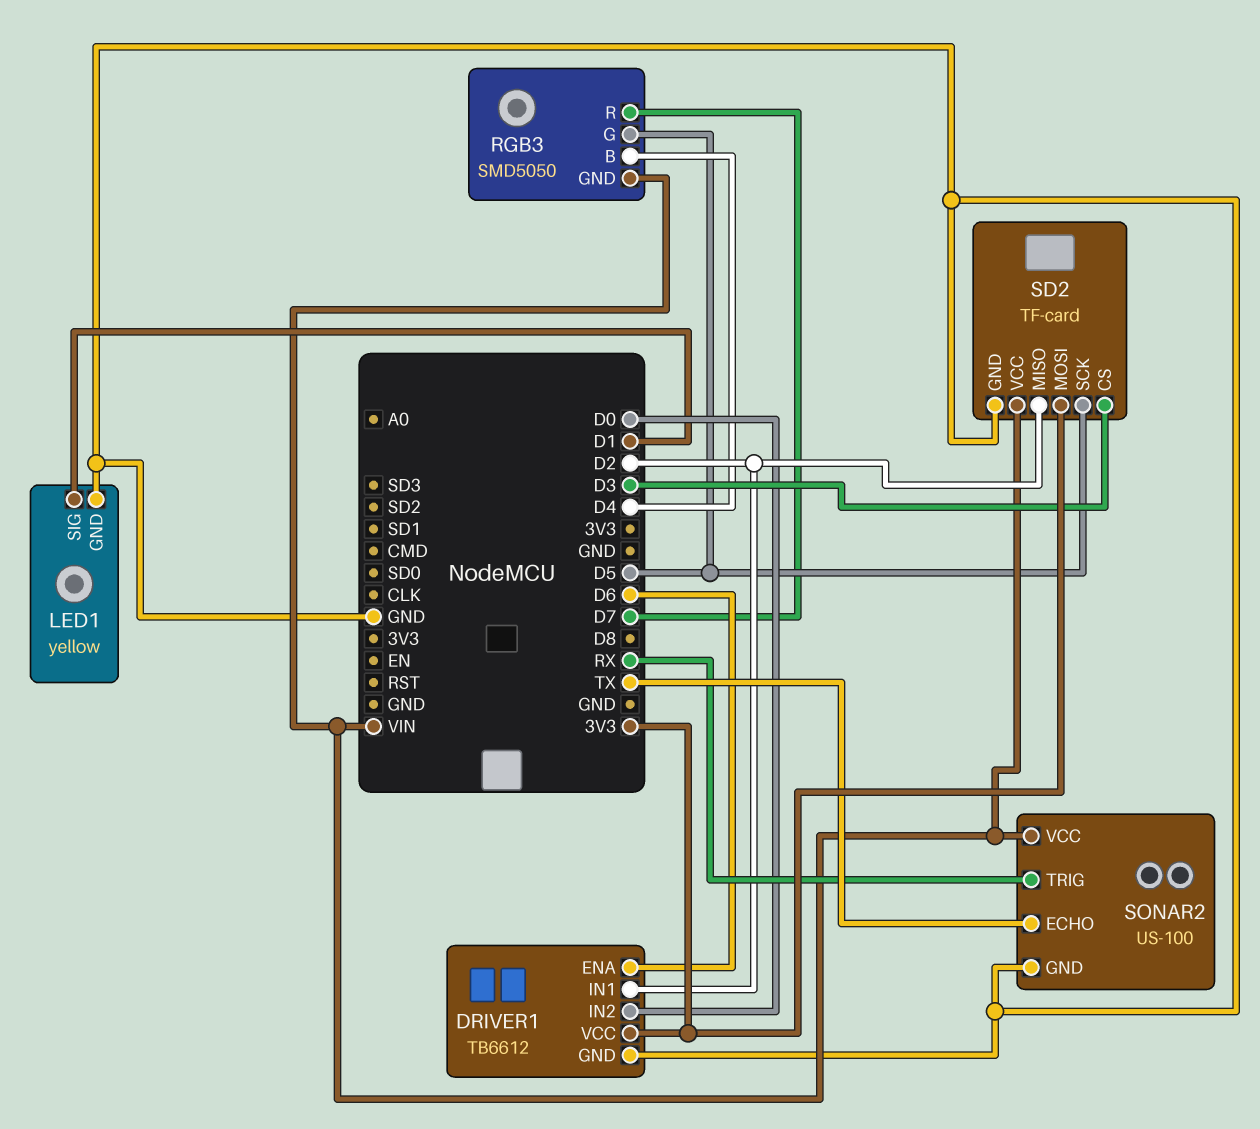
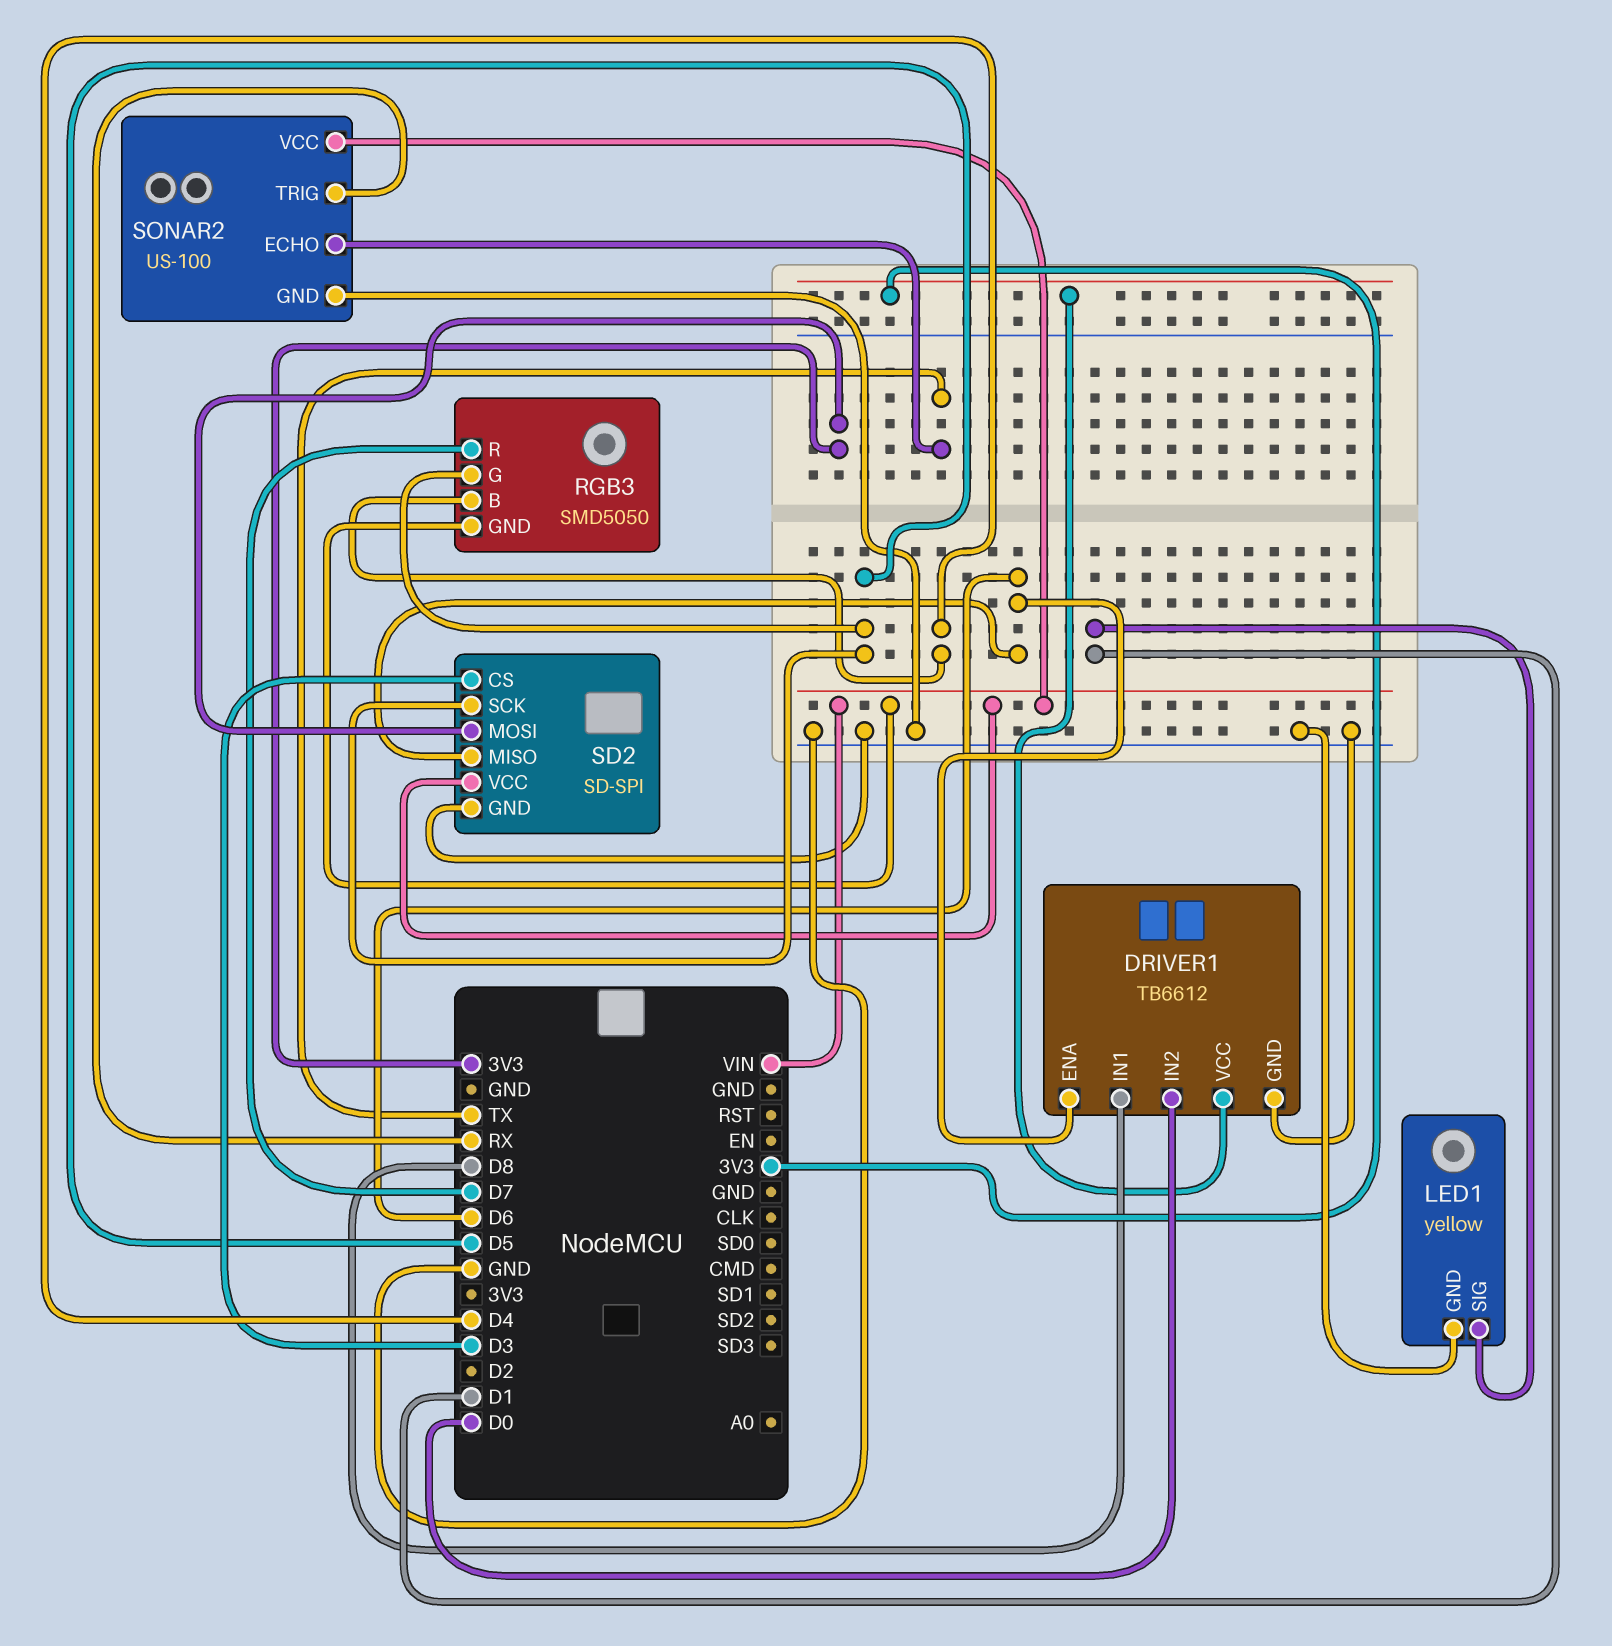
DRIVER1 pin IN1: D2 -> D8
SD2: TF-card -> SD-SPI
SD2 pin MISO: D2 -> D6

